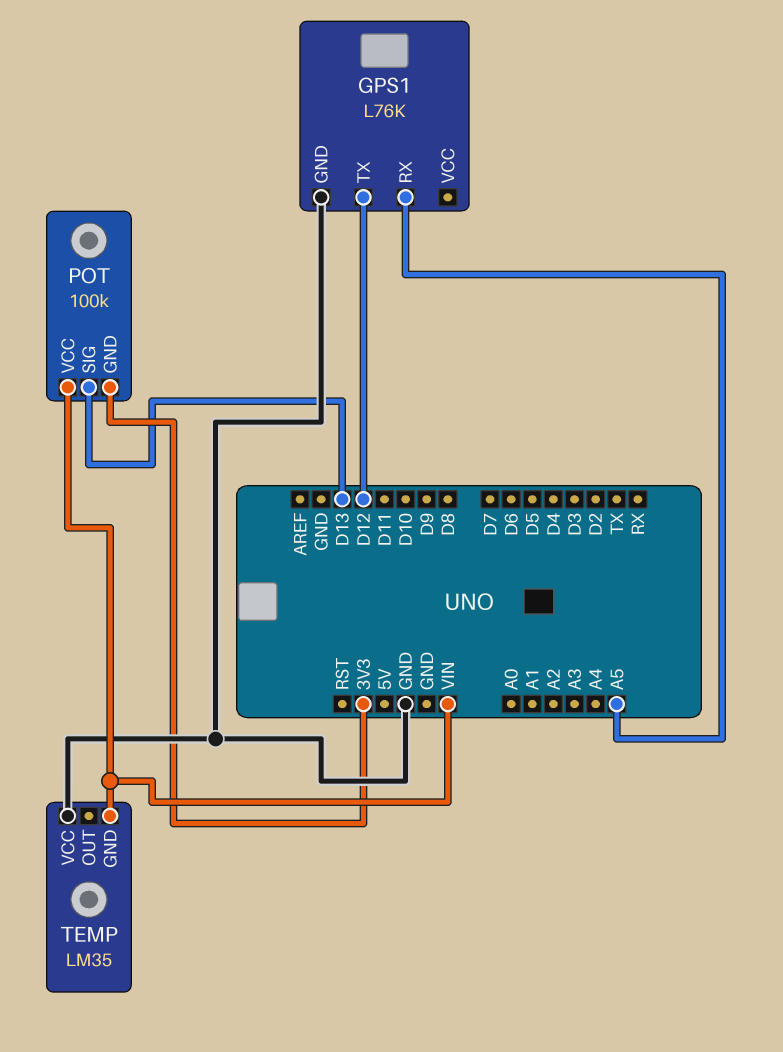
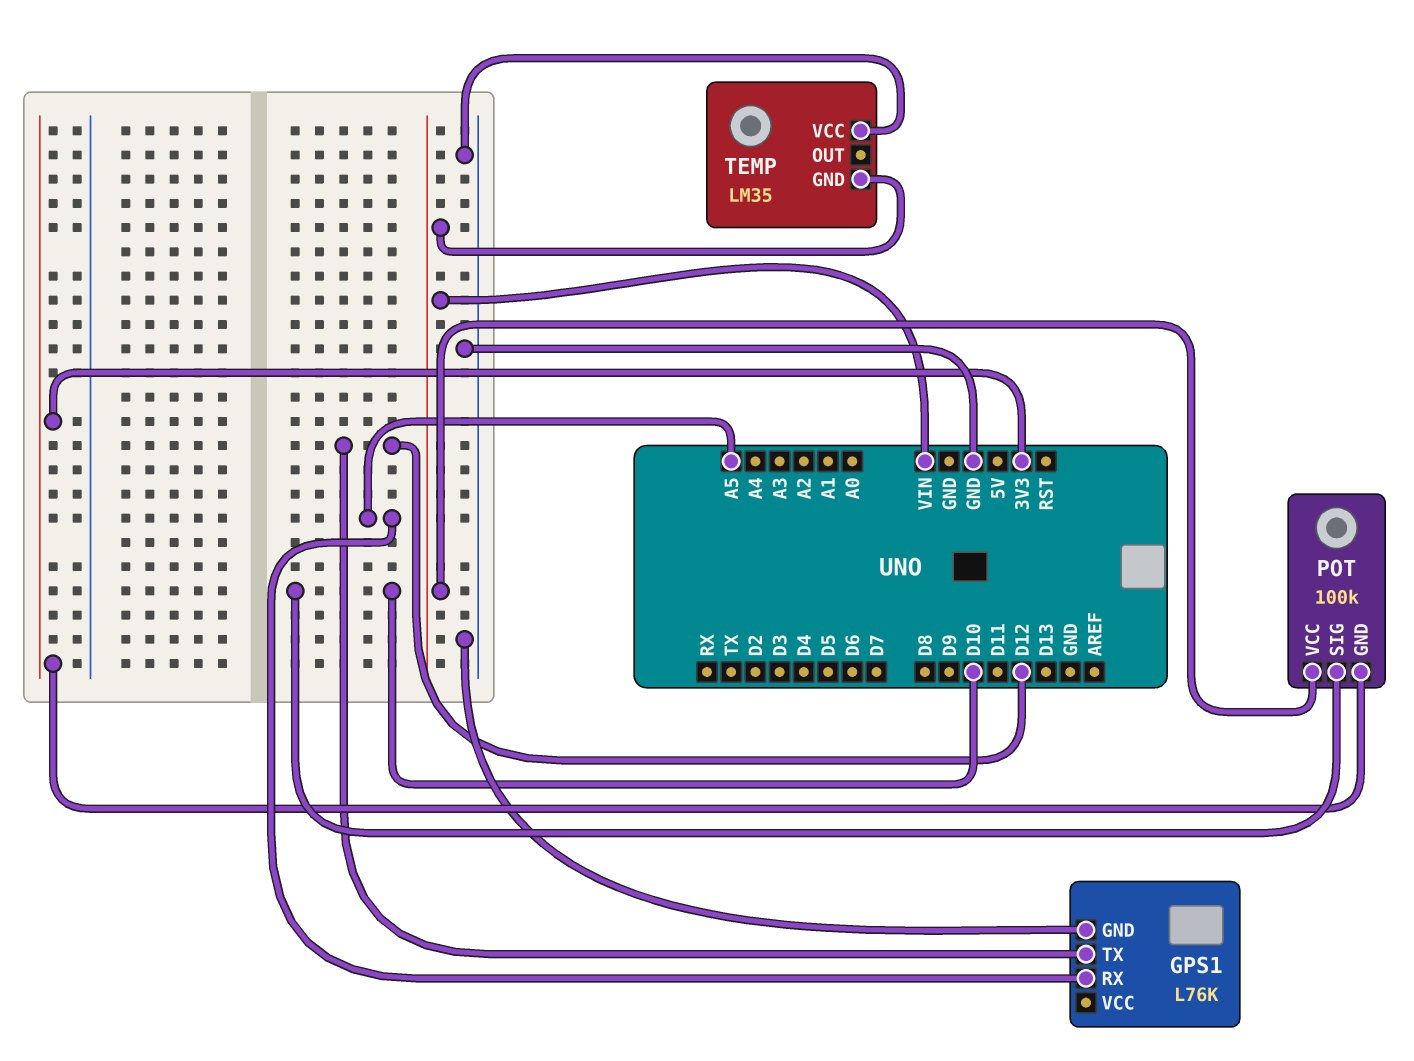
POT pin SIG: D13 -> D10

